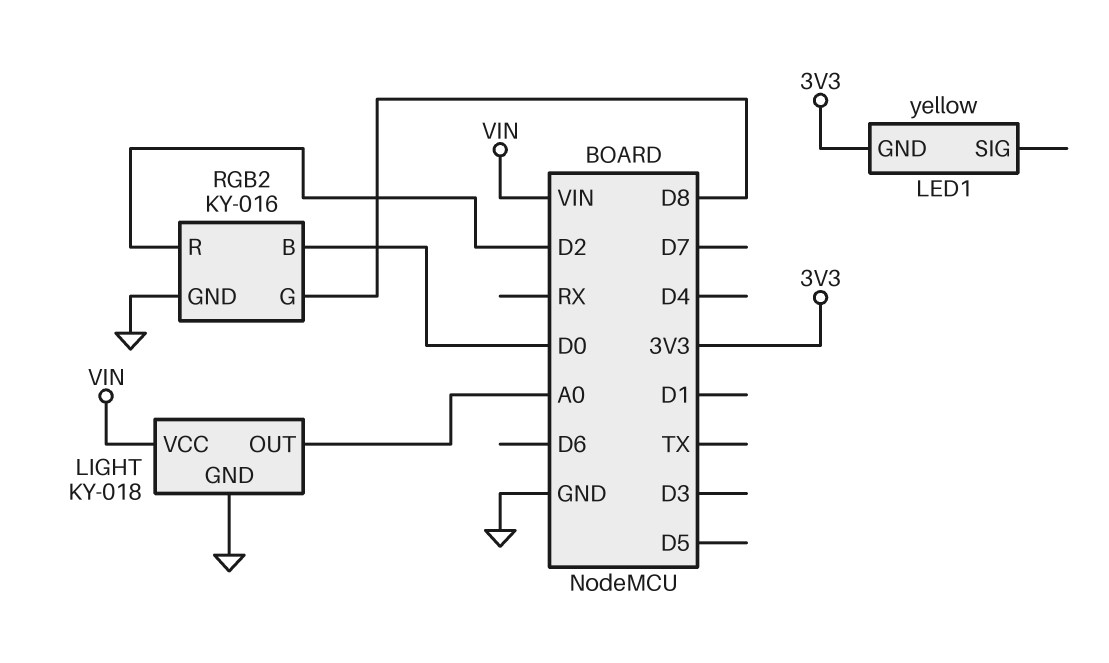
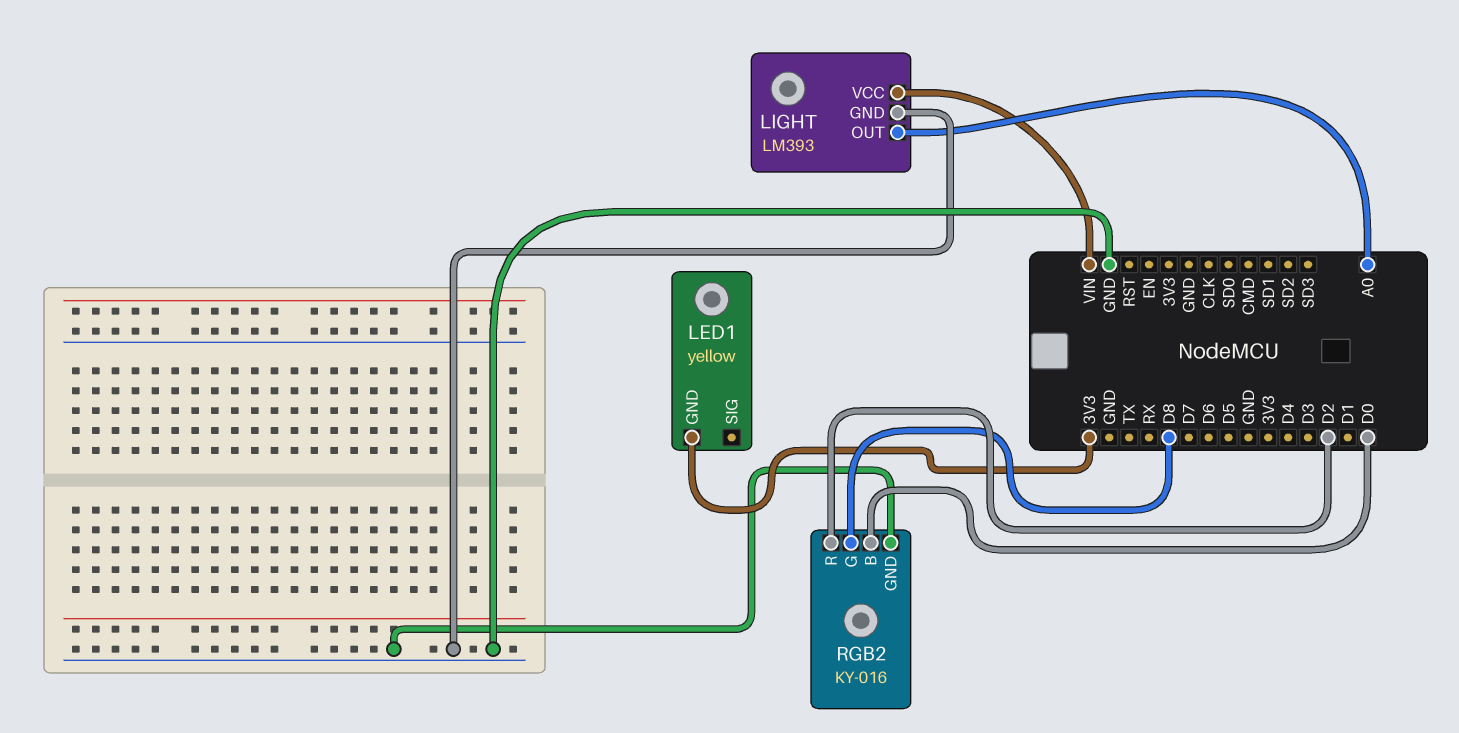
LIGHT: KY-018 -> LM393

